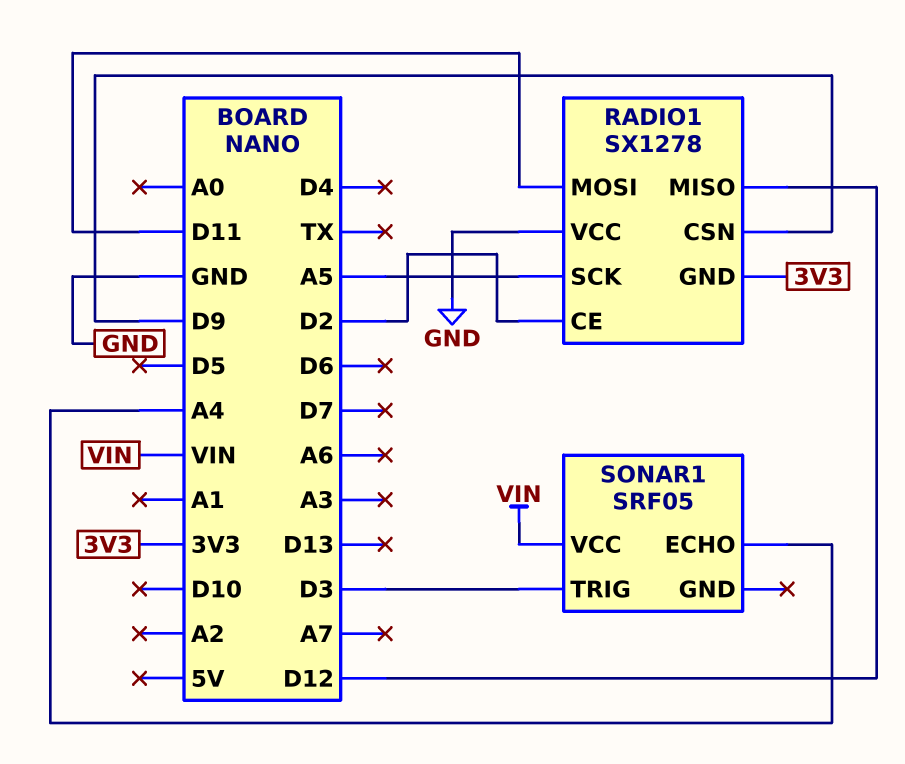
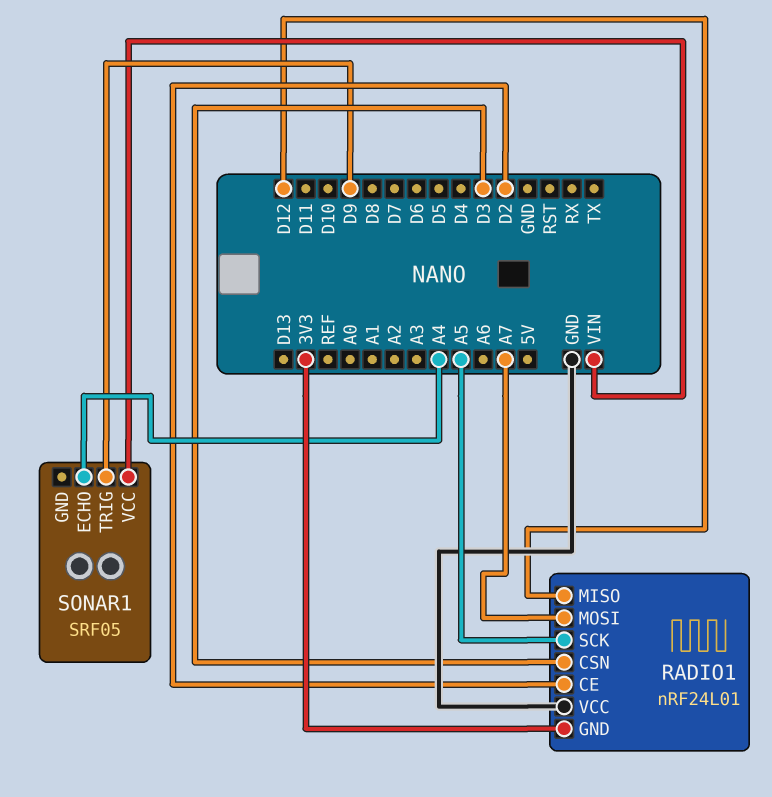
RADIO1: SX1278 -> nRF24L01
RADIO1 pin CSN: D9 -> D3
RADIO1 pin MOSI: D11 -> A7
SONAR1 pin TRIG: D3 -> D9

